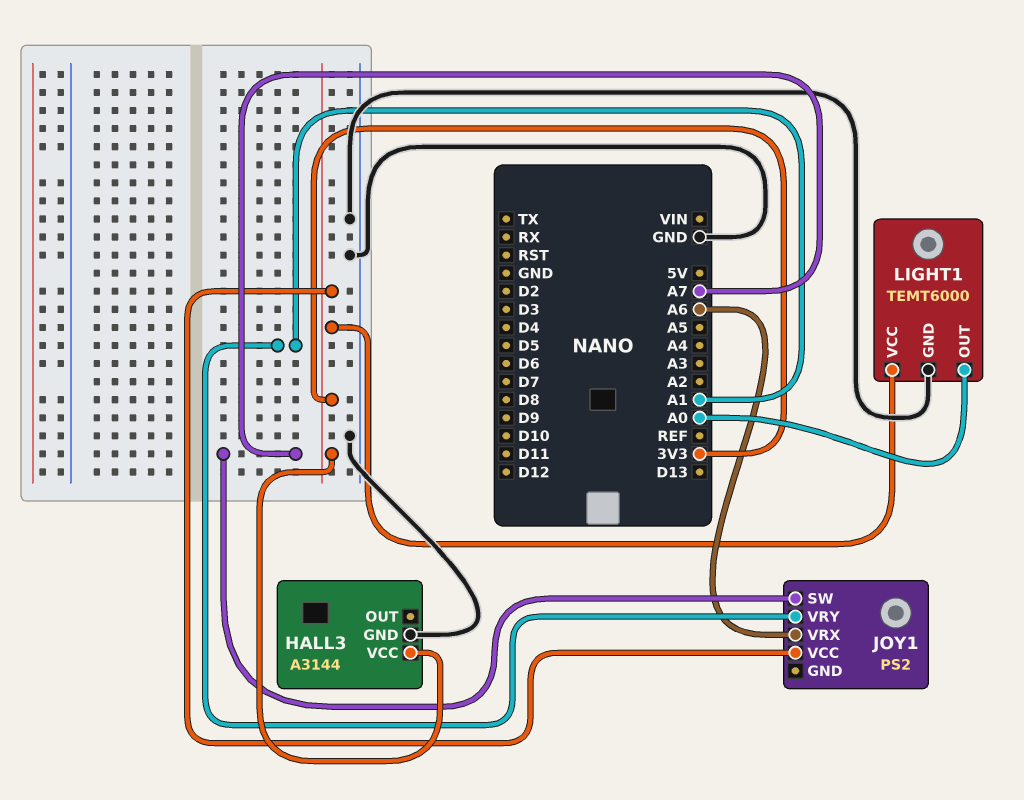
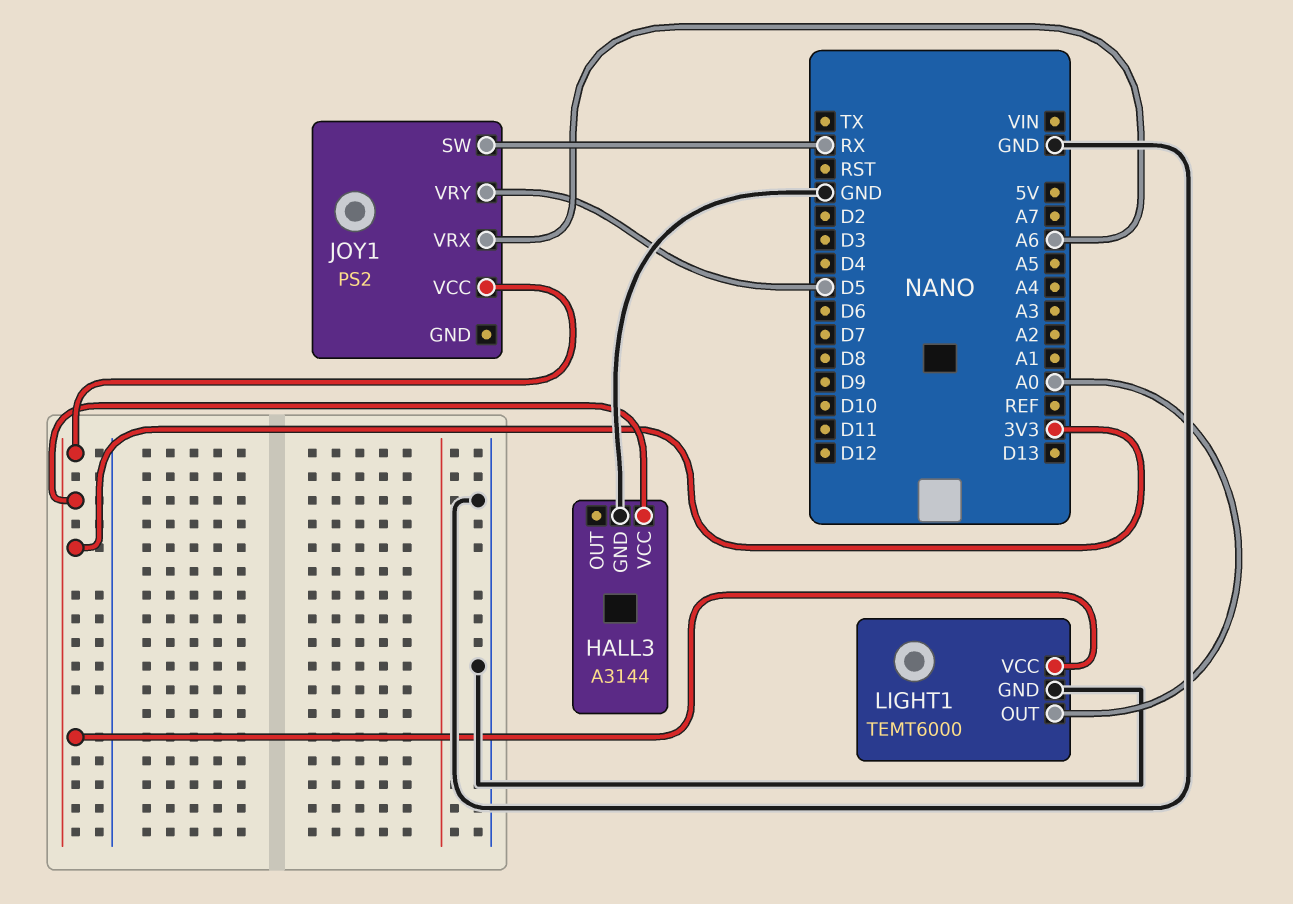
JOY1 pin SW: A7 -> RX
JOY1 pin VRY: A1 -> D5

